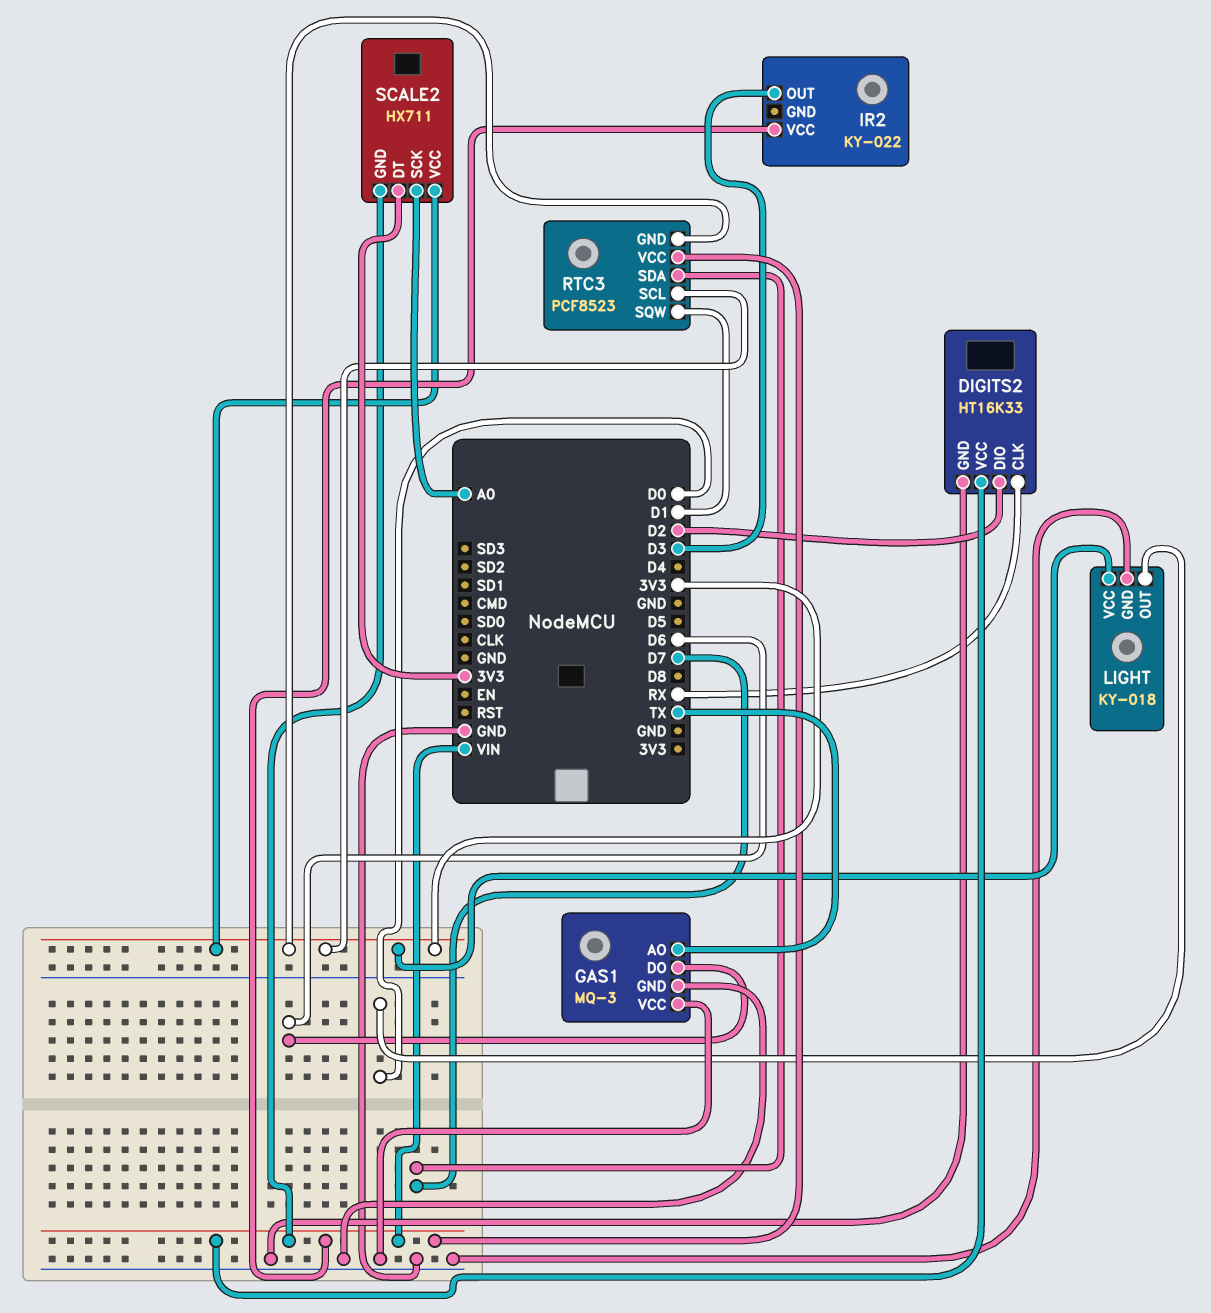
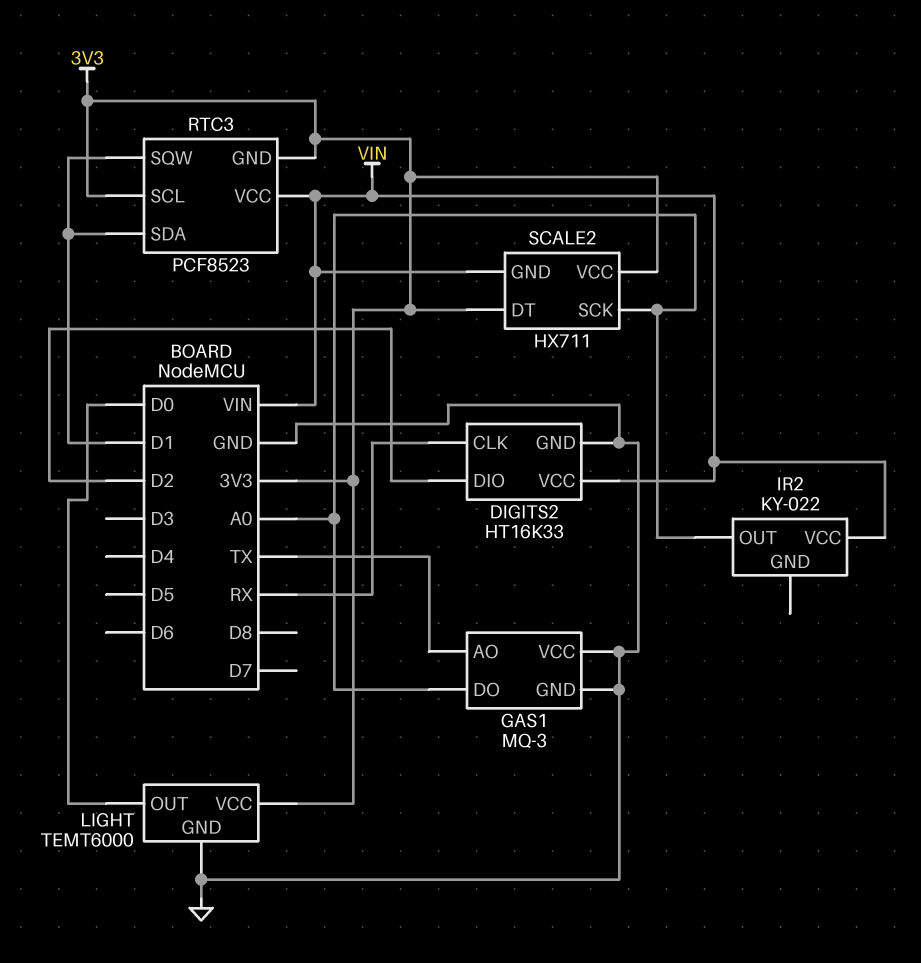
GAS1 pin DO: D6 -> A0
IR2 pin OUT: D3 -> A0
LIGHT: KY-018 -> TEMT6000
RTC3 pin SDA: D7 -> D1

